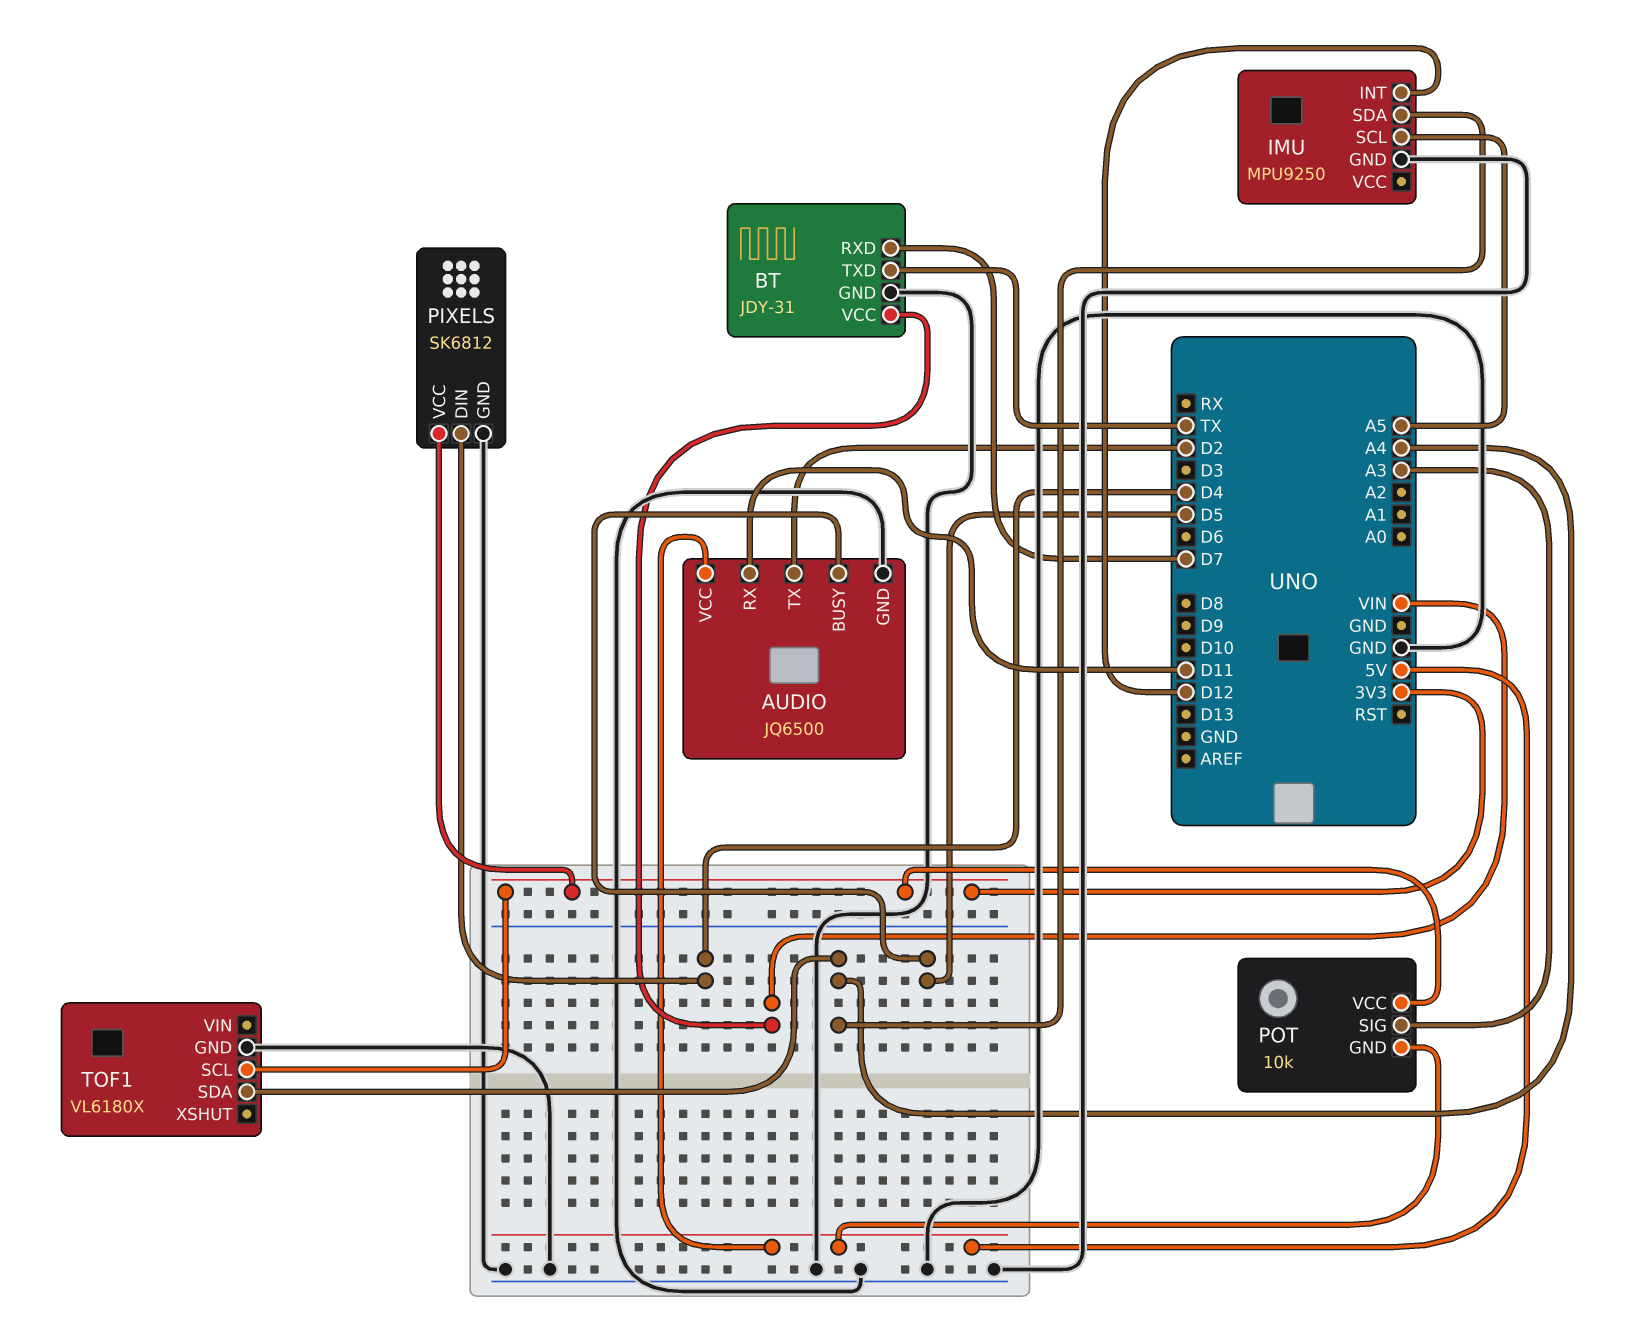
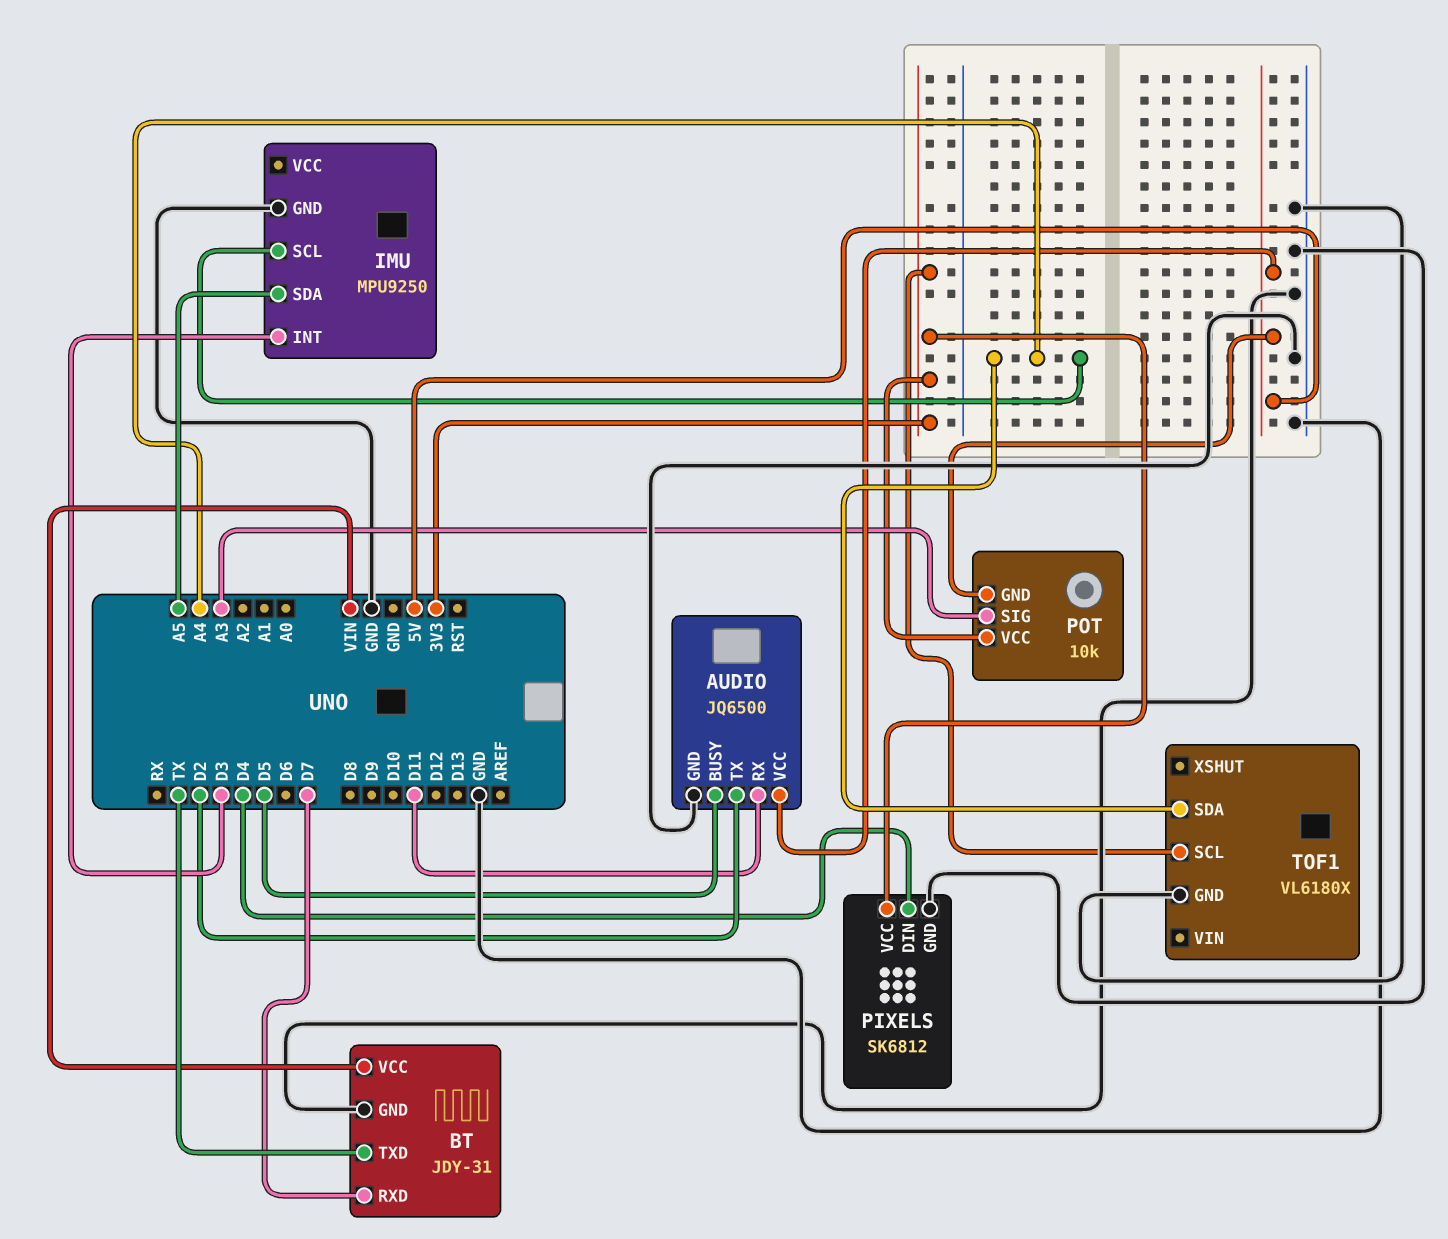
IMU pin INT: D12 -> D3
IMU pin SCL: A5 -> A4
IMU pin SDA: A4 -> A5

